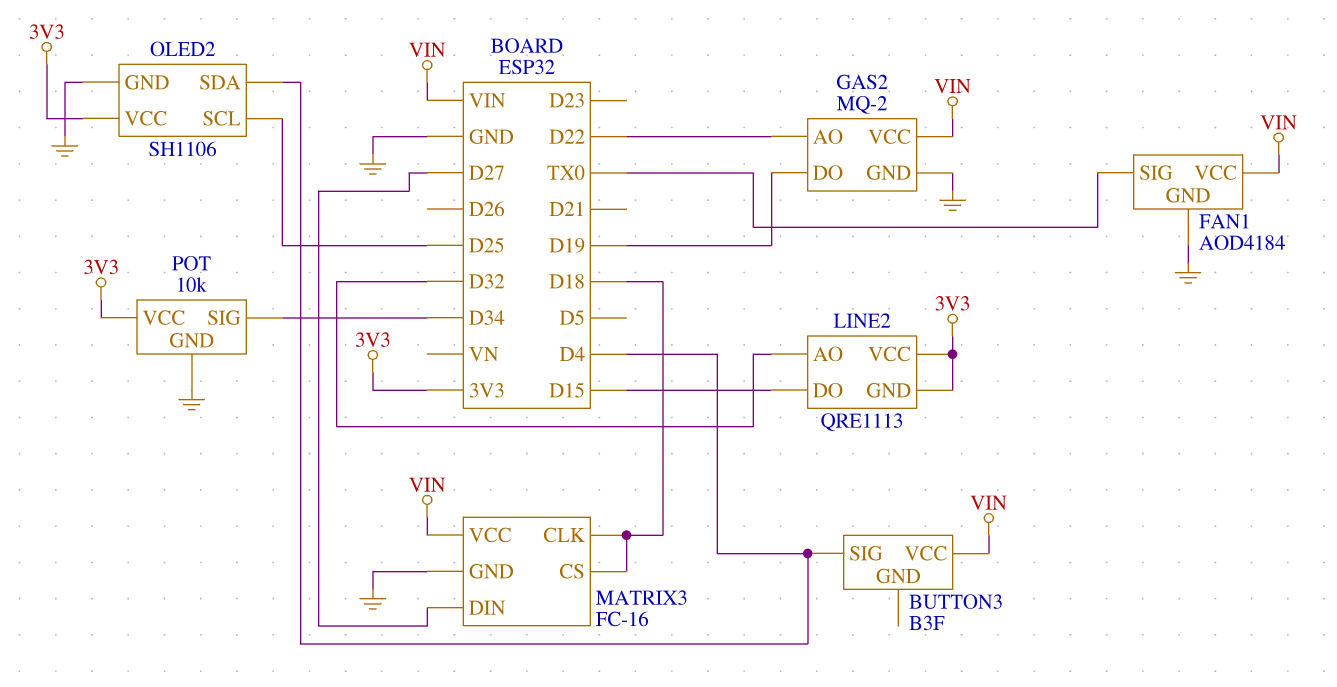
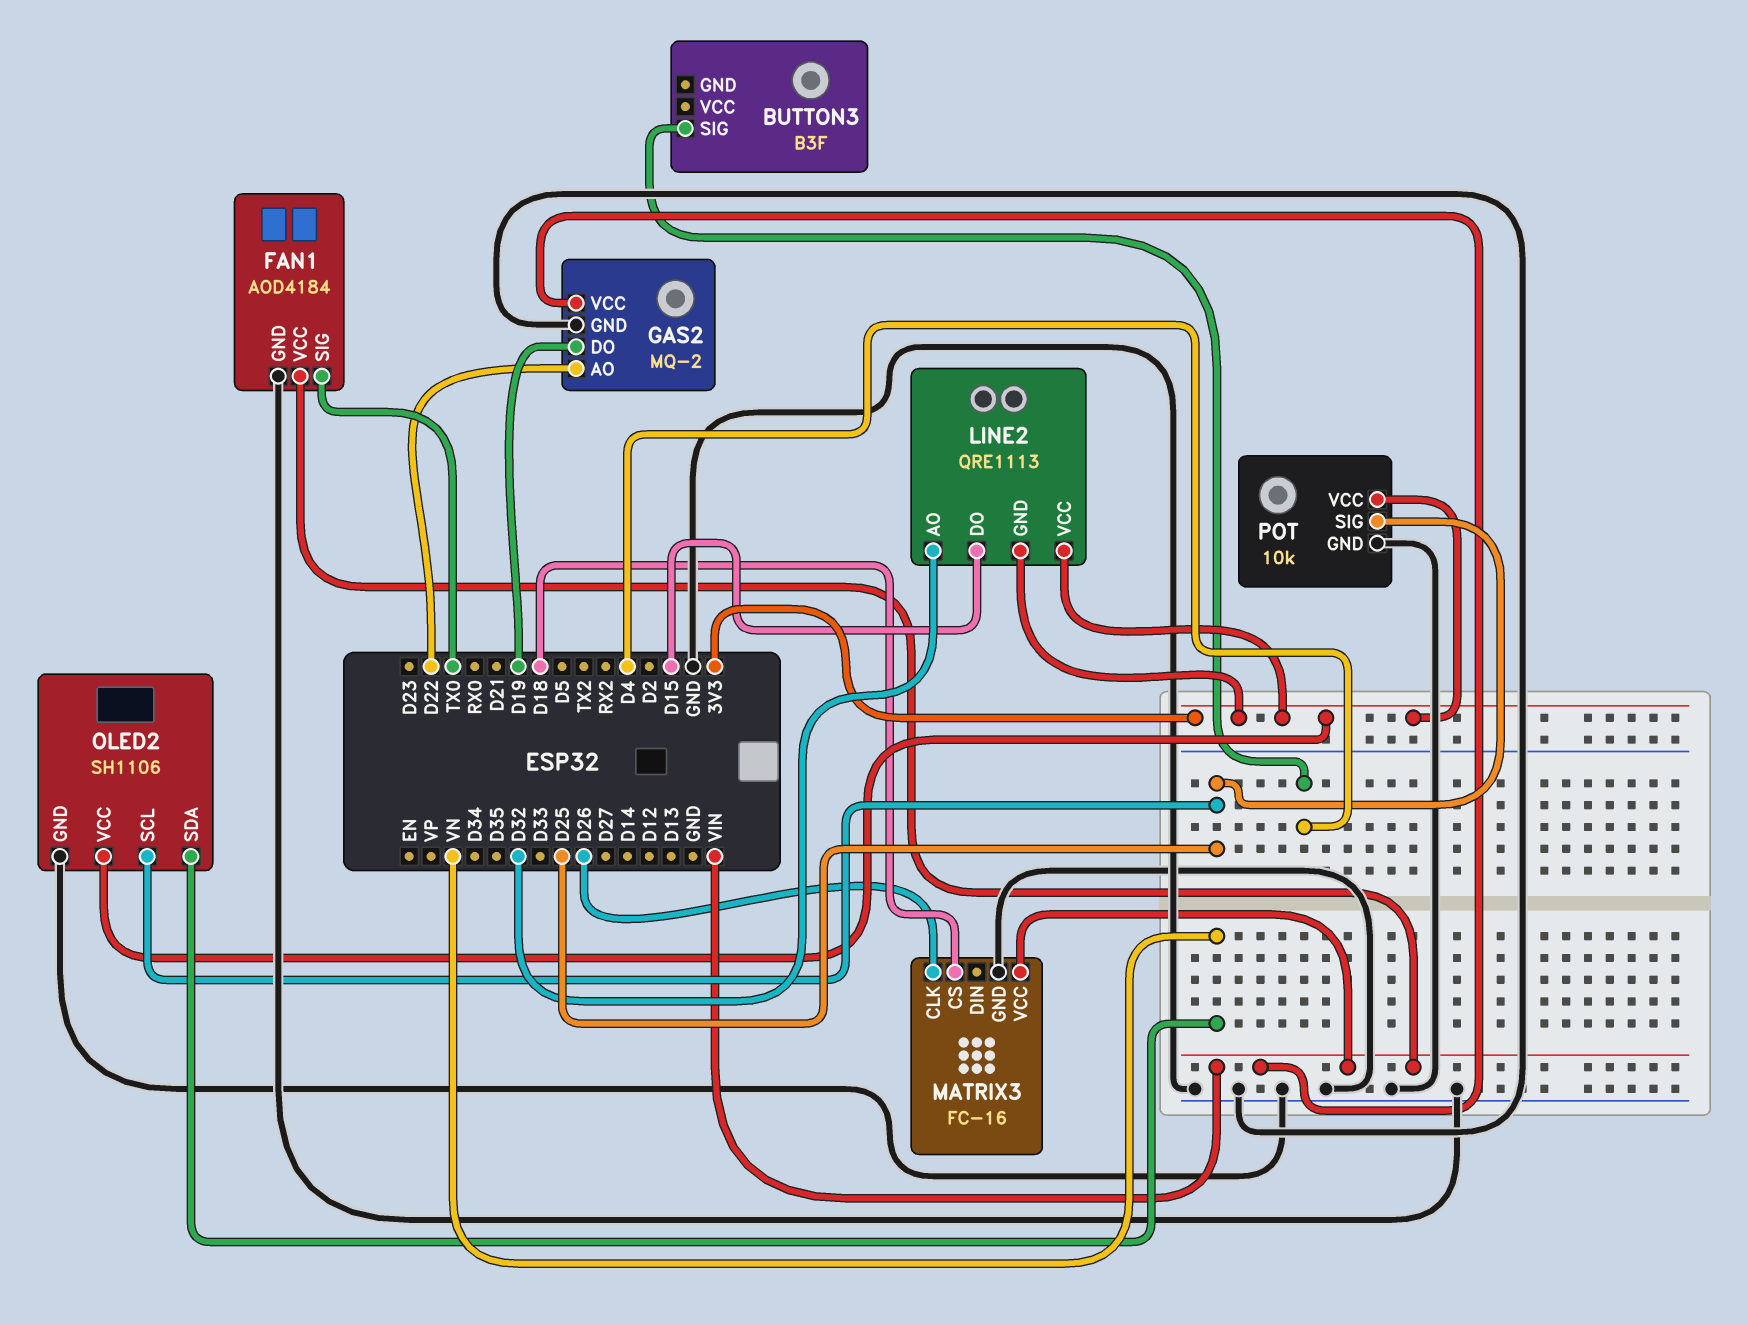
BUTTON3 pin VCC: VIN -> none
MATRIX3 pin CLK: D18 -> D26
MATRIX3 pin DIN: D27 -> none
OLED2 pin SDA: D4 -> VN
POT pin SIG: D34 -> D25

